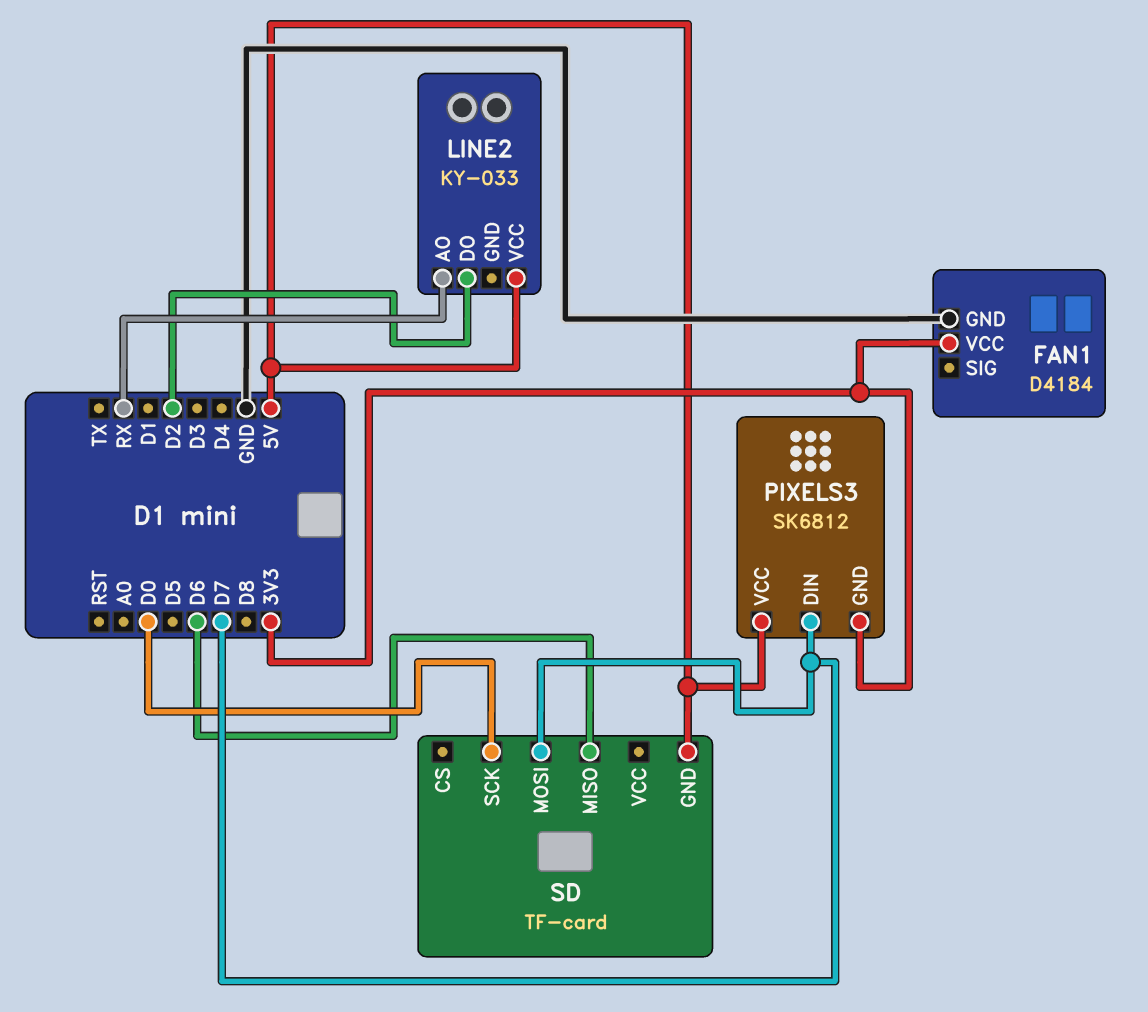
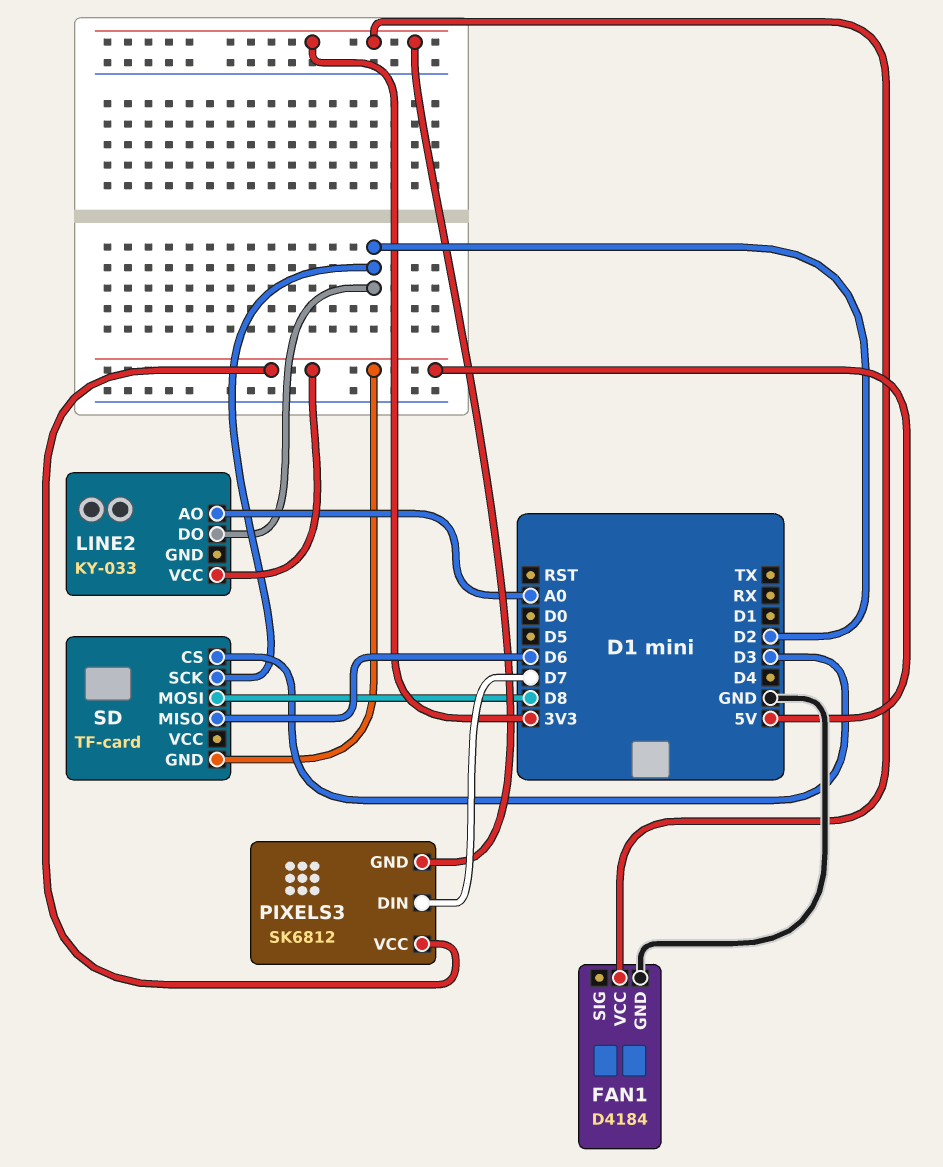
LINE2 pin AO: RX -> A0
SD pin CS: none -> D3
SD pin MOSI: D7 -> D8
SD pin SCK: D0 -> D2

